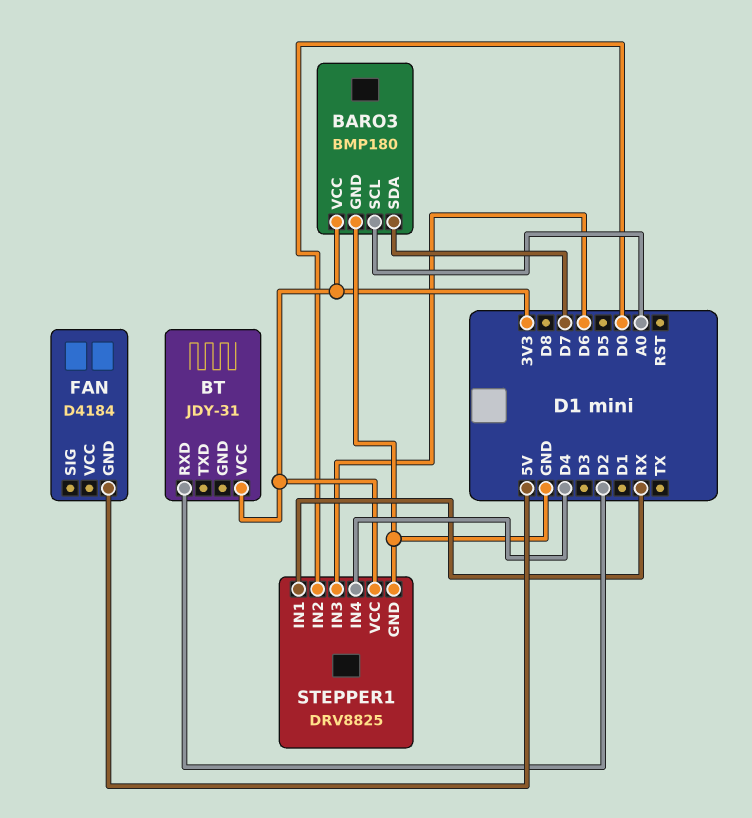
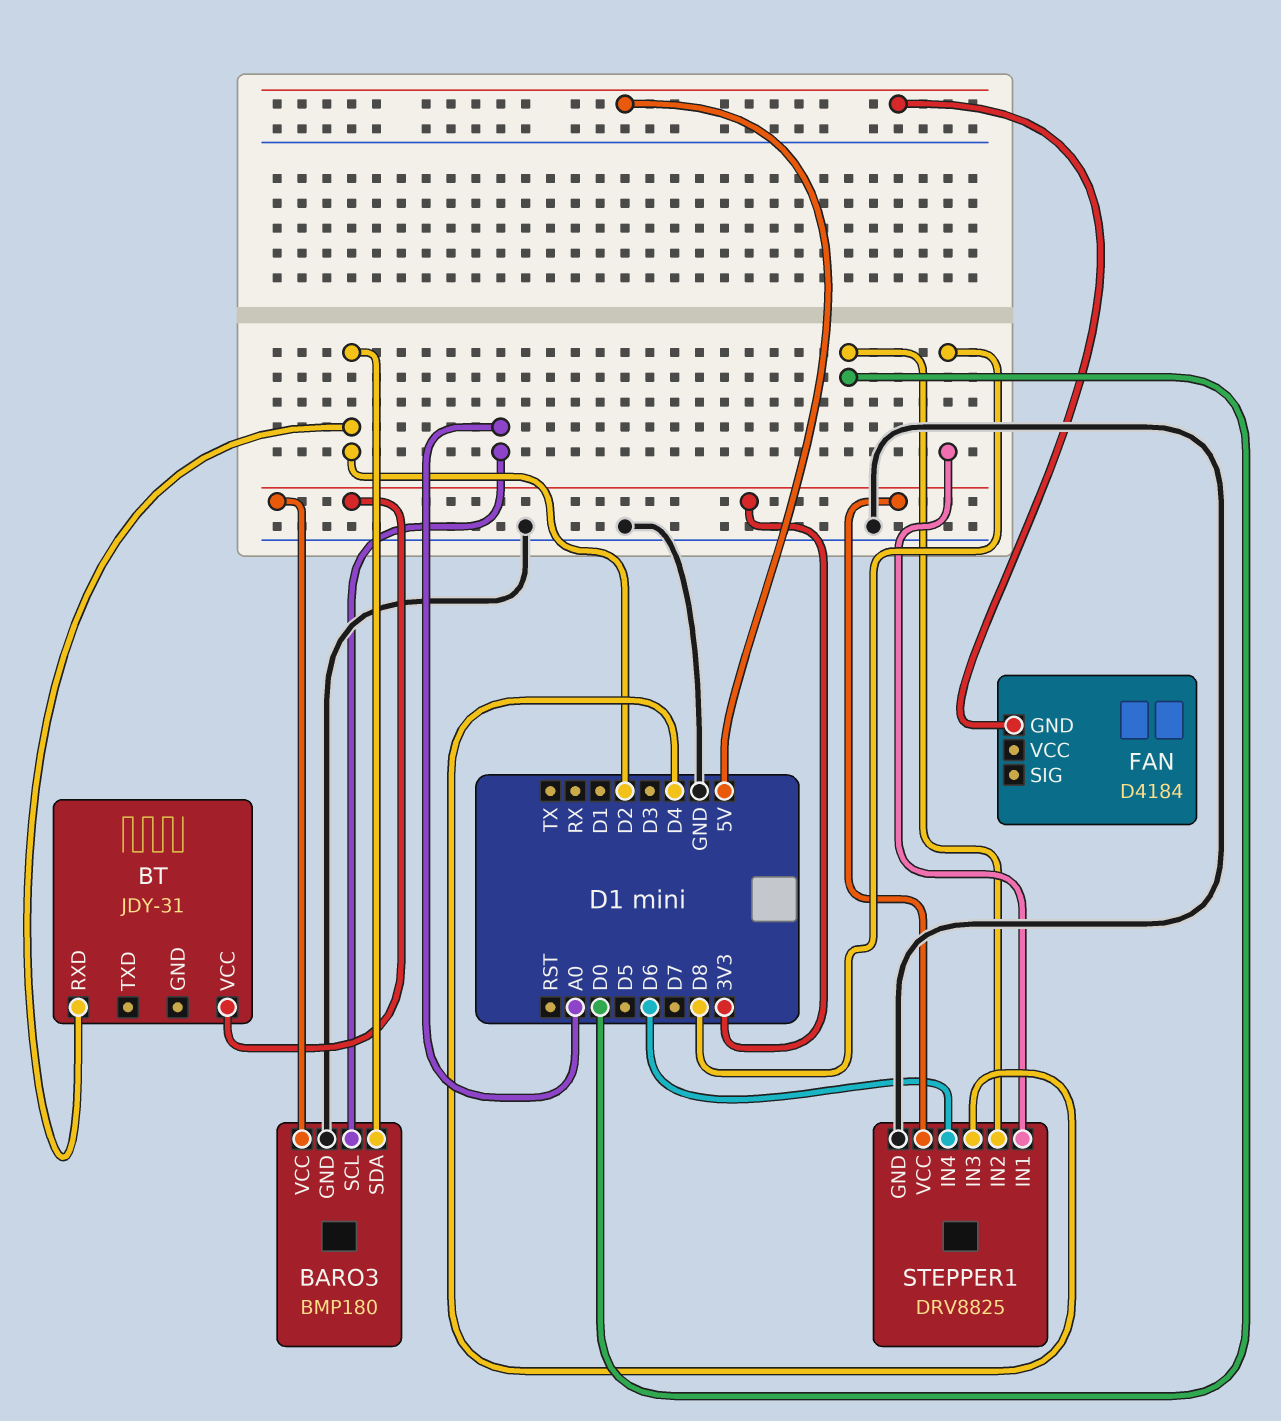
BARO3 pin SDA: D7 -> D2
STEPPER1 pin IN1: RX -> D8
STEPPER1 pin IN3: D6 -> D4
STEPPER1 pin IN4: D4 -> D6

